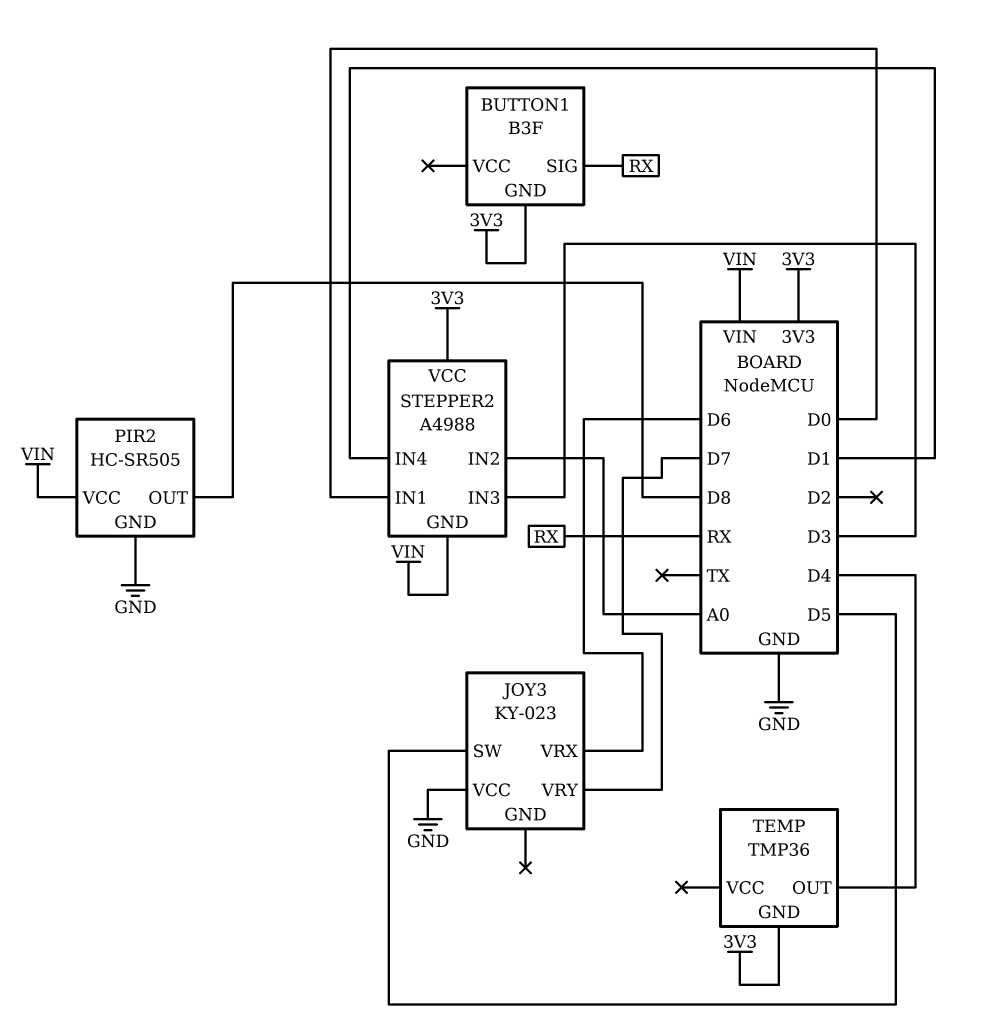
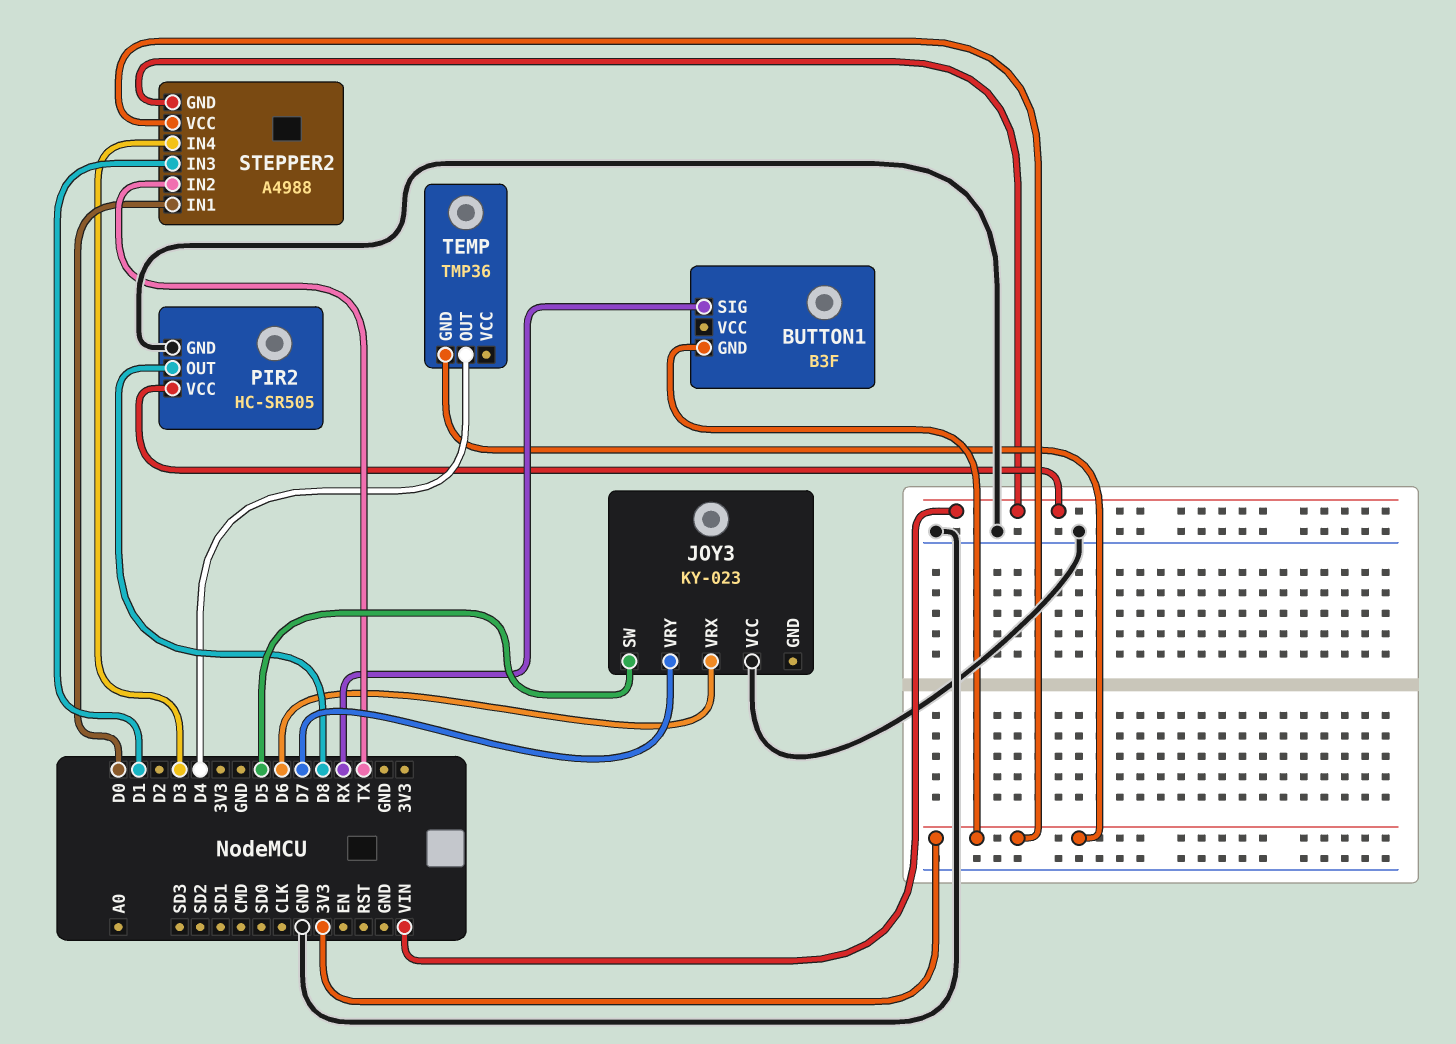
STEPPER2 pin IN2: A0 -> TX
STEPPER2 pin IN3: D3 -> D1
STEPPER2 pin IN4: D1 -> D3

